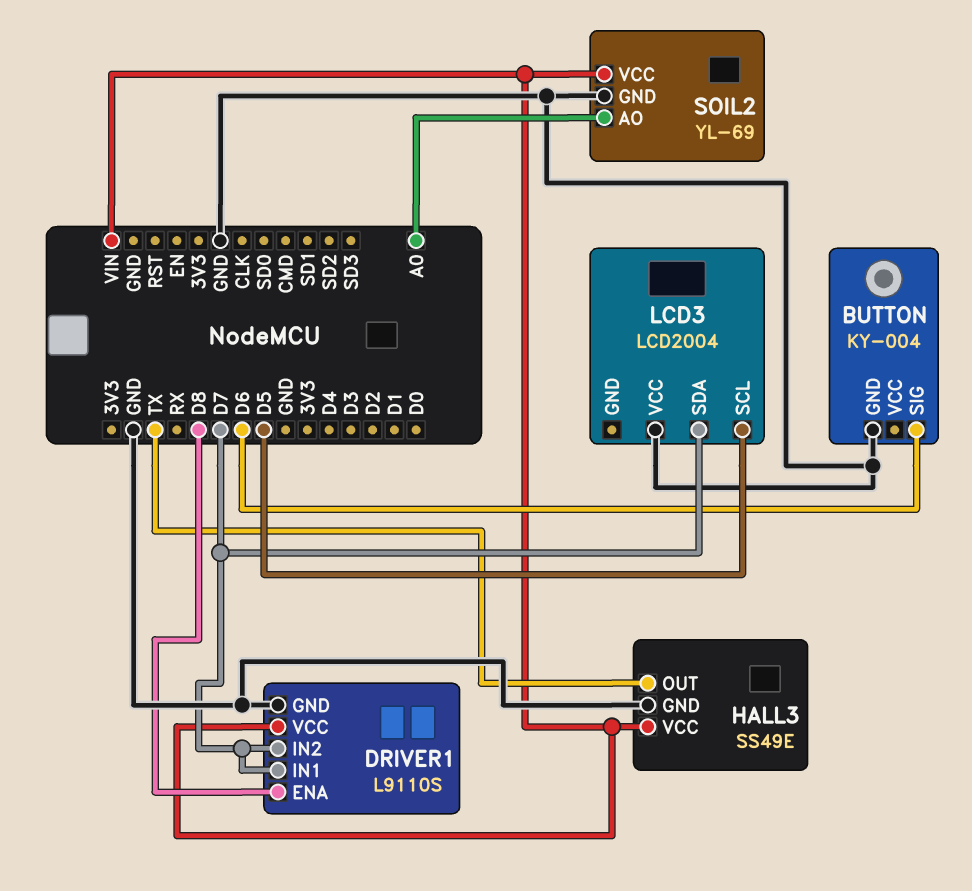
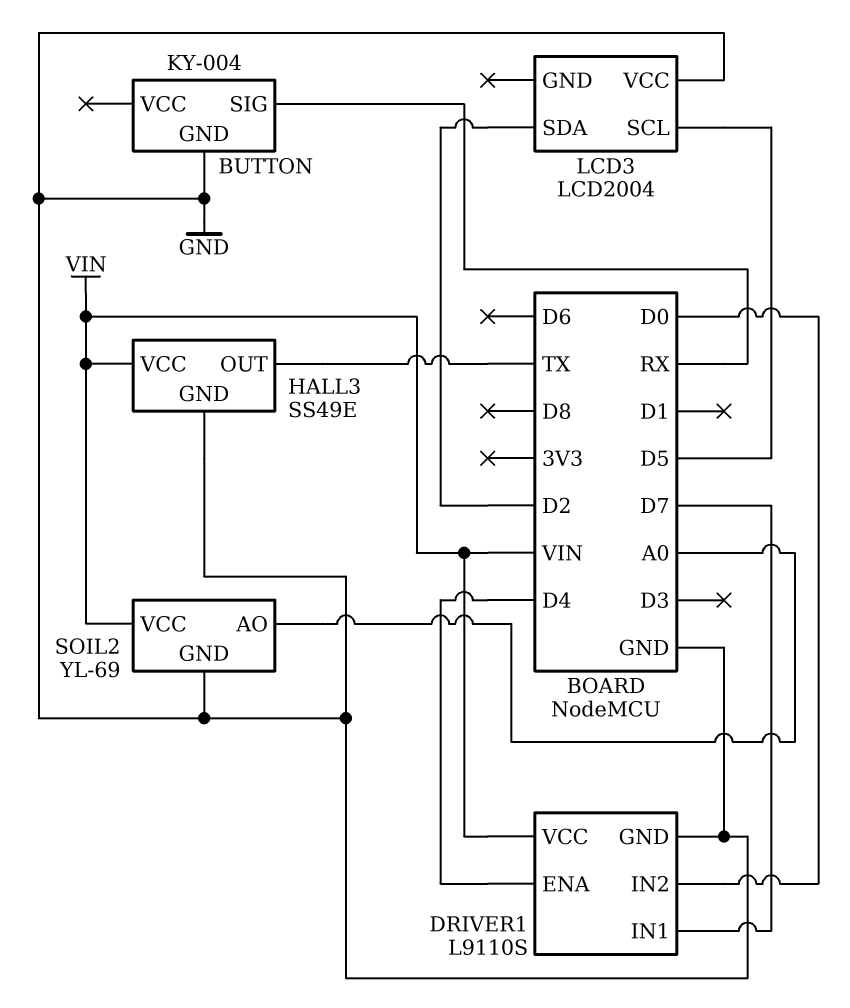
BUTTON pin SIG: D6 -> RX
DRIVER1 pin ENA: D8 -> D4
DRIVER1 pin IN2: D7 -> D0
LCD3 pin SDA: D7 -> D2

